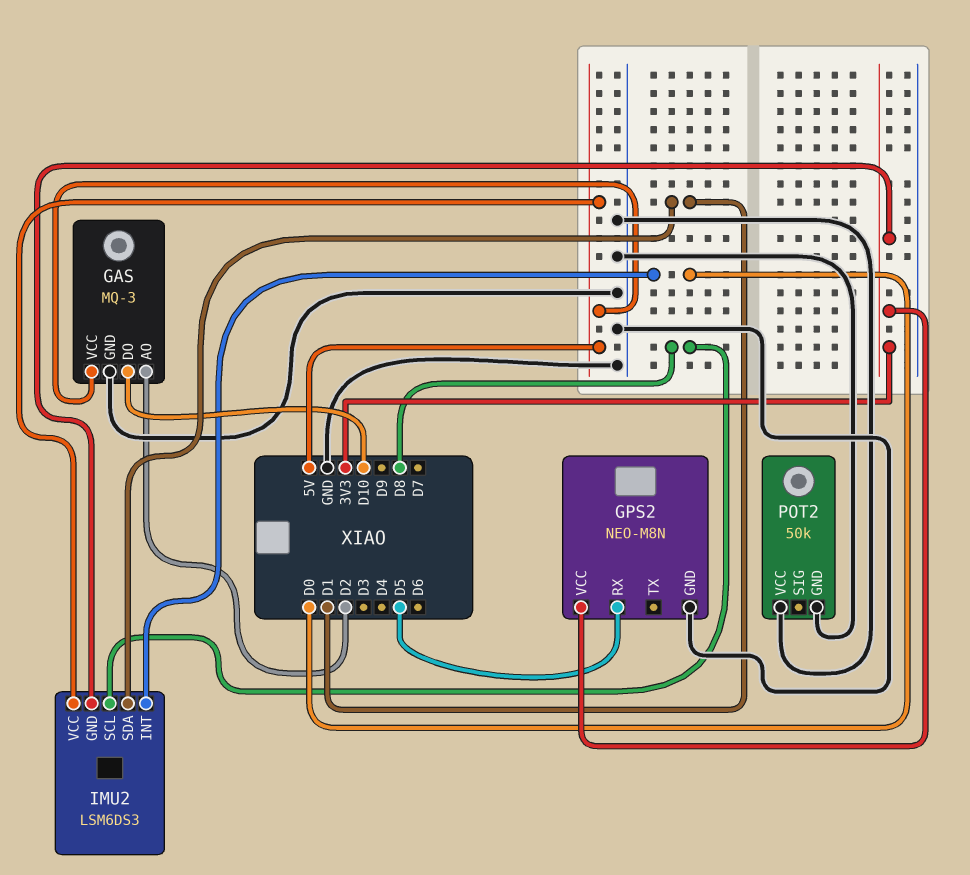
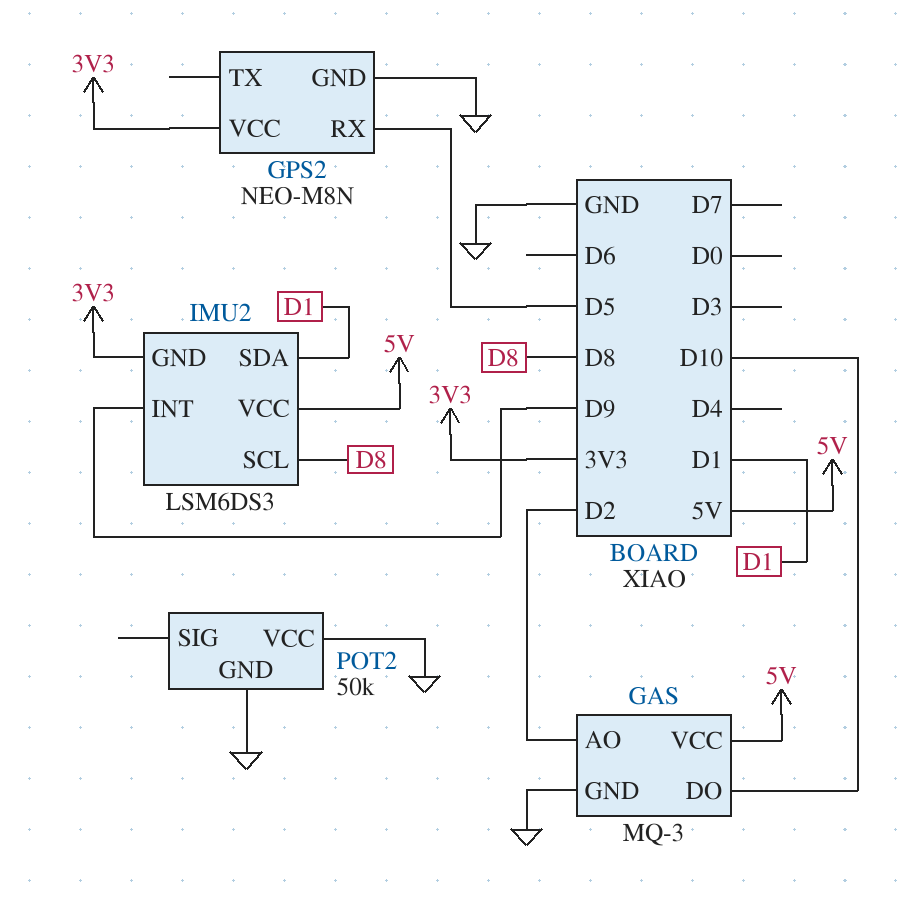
IMU2 pin INT: D0 -> D9

